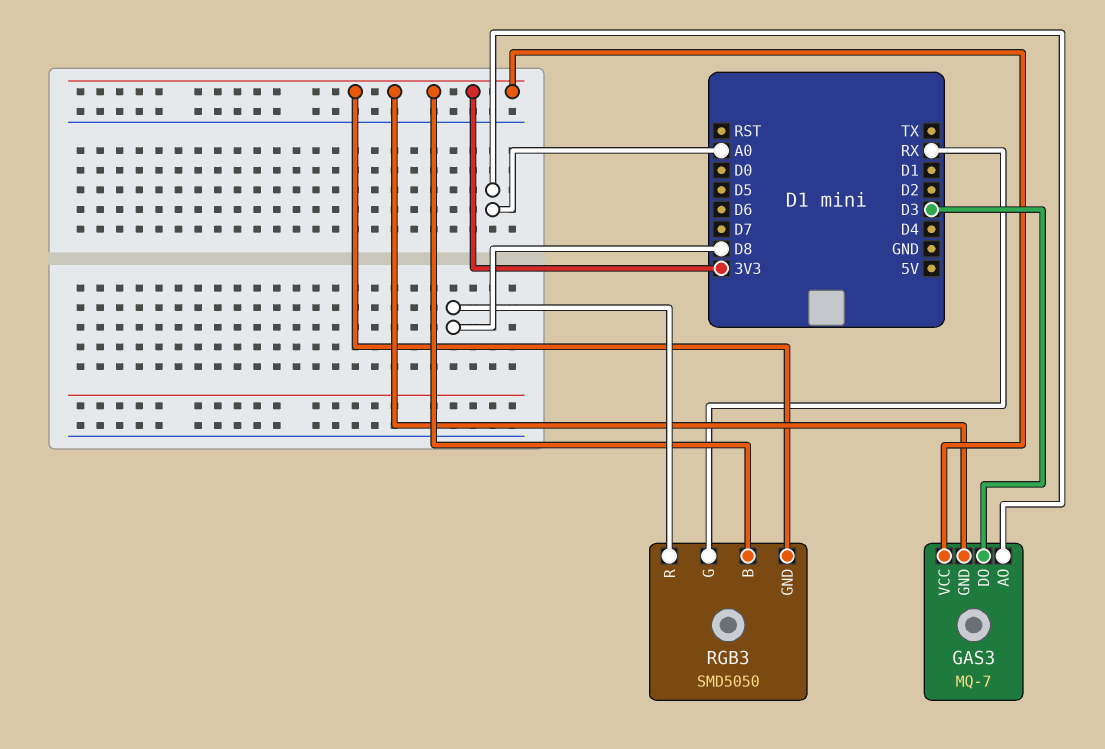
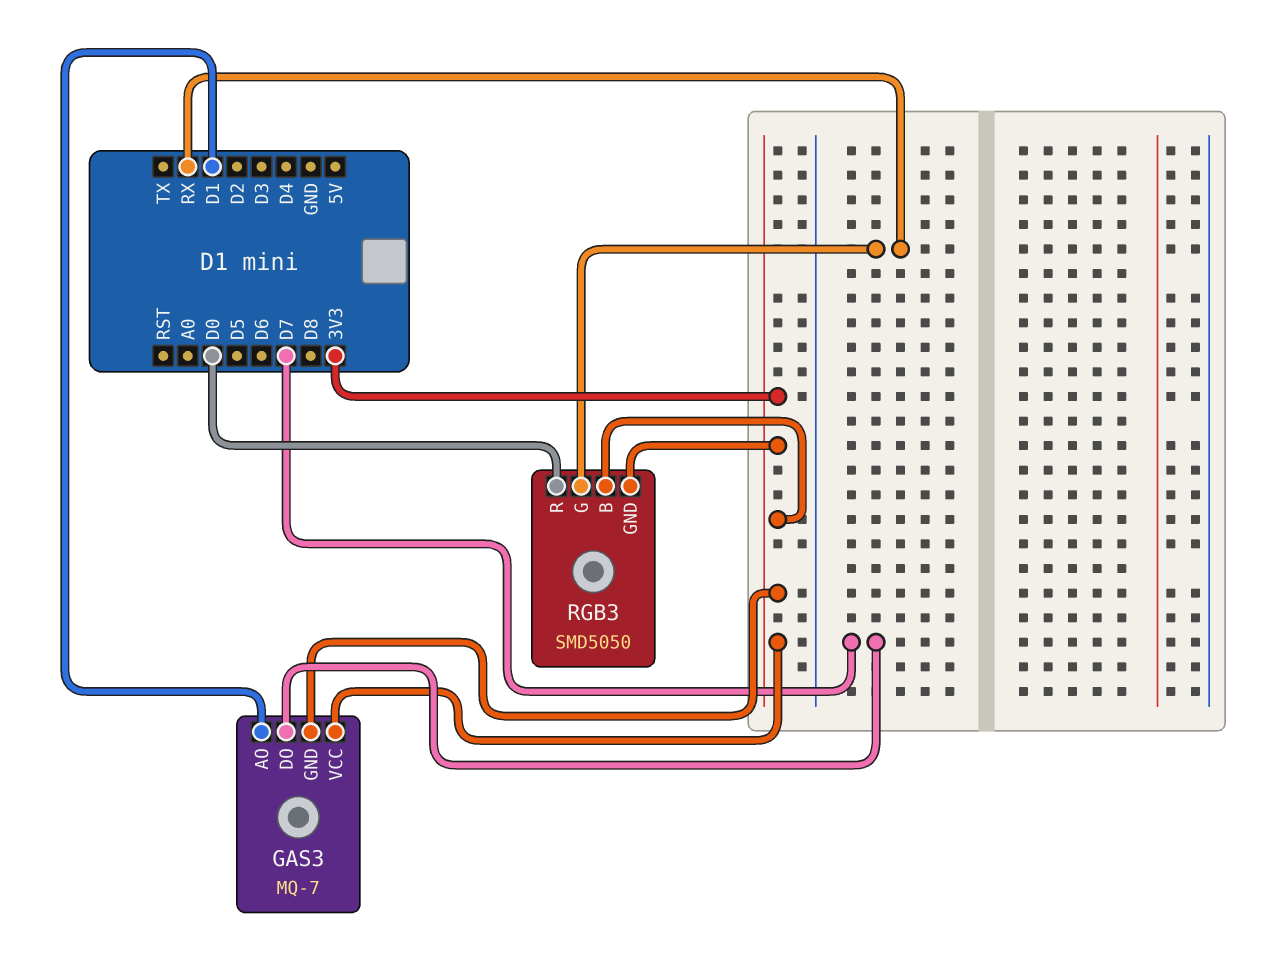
GAS3 pin AO: A0 -> D1
GAS3 pin DO: D3 -> D7
RGB3 pin R: D8 -> D0

